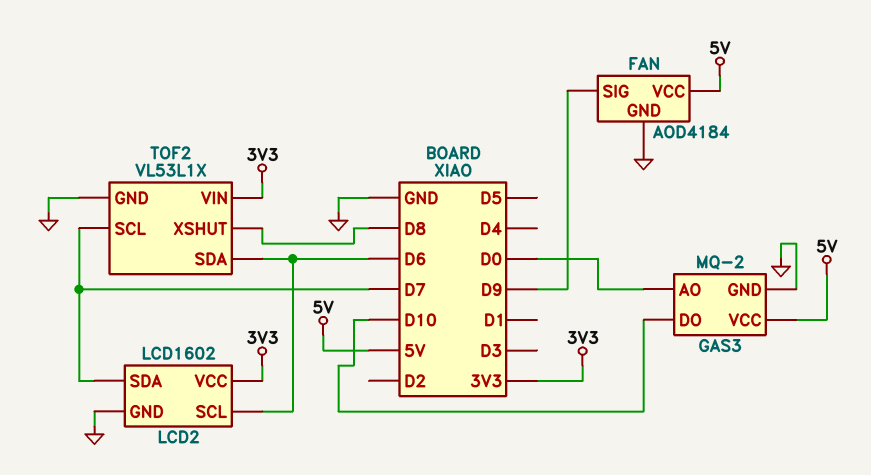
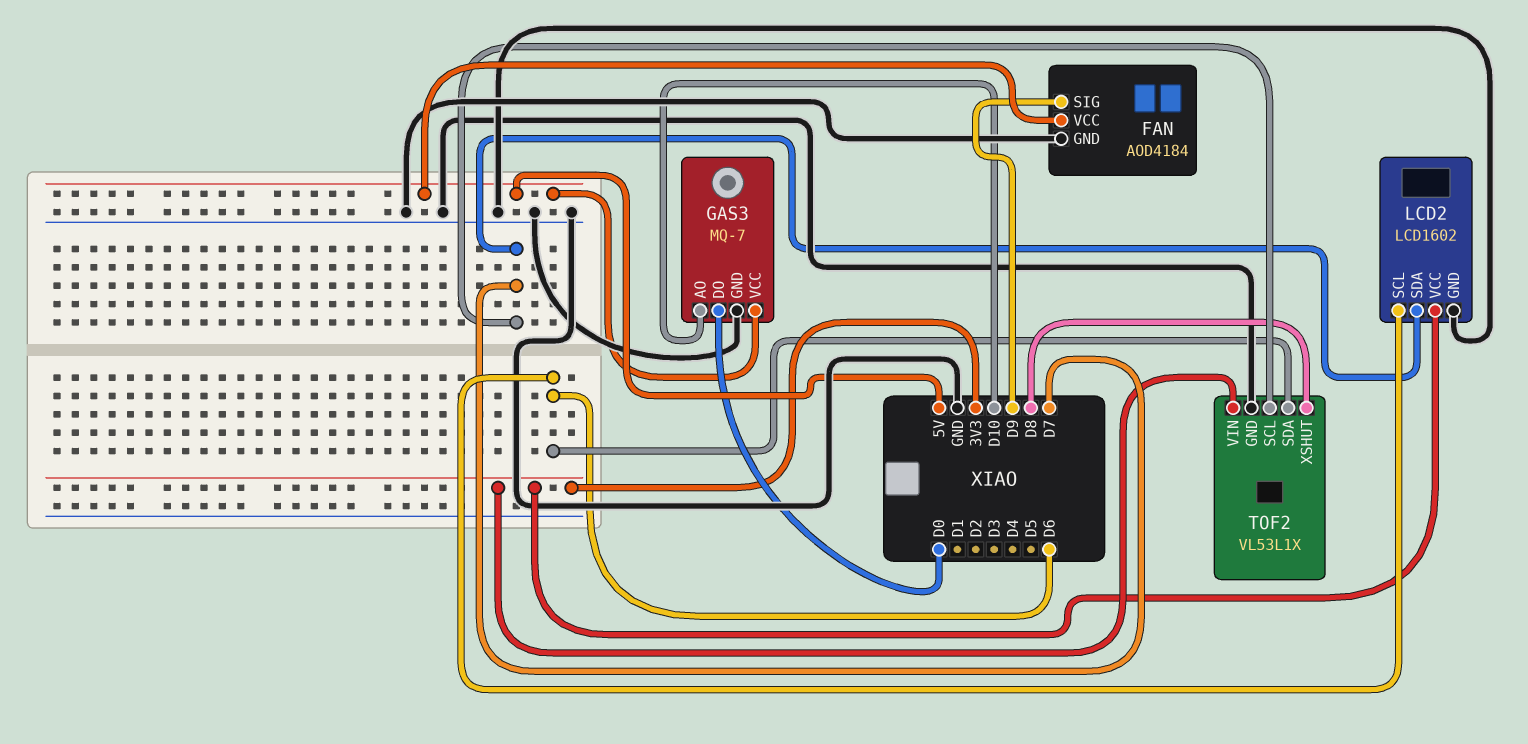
GAS3: MQ-2 -> MQ-7
GAS3 pin AO: D0 -> D10
GAS3 pin DO: D10 -> D0

